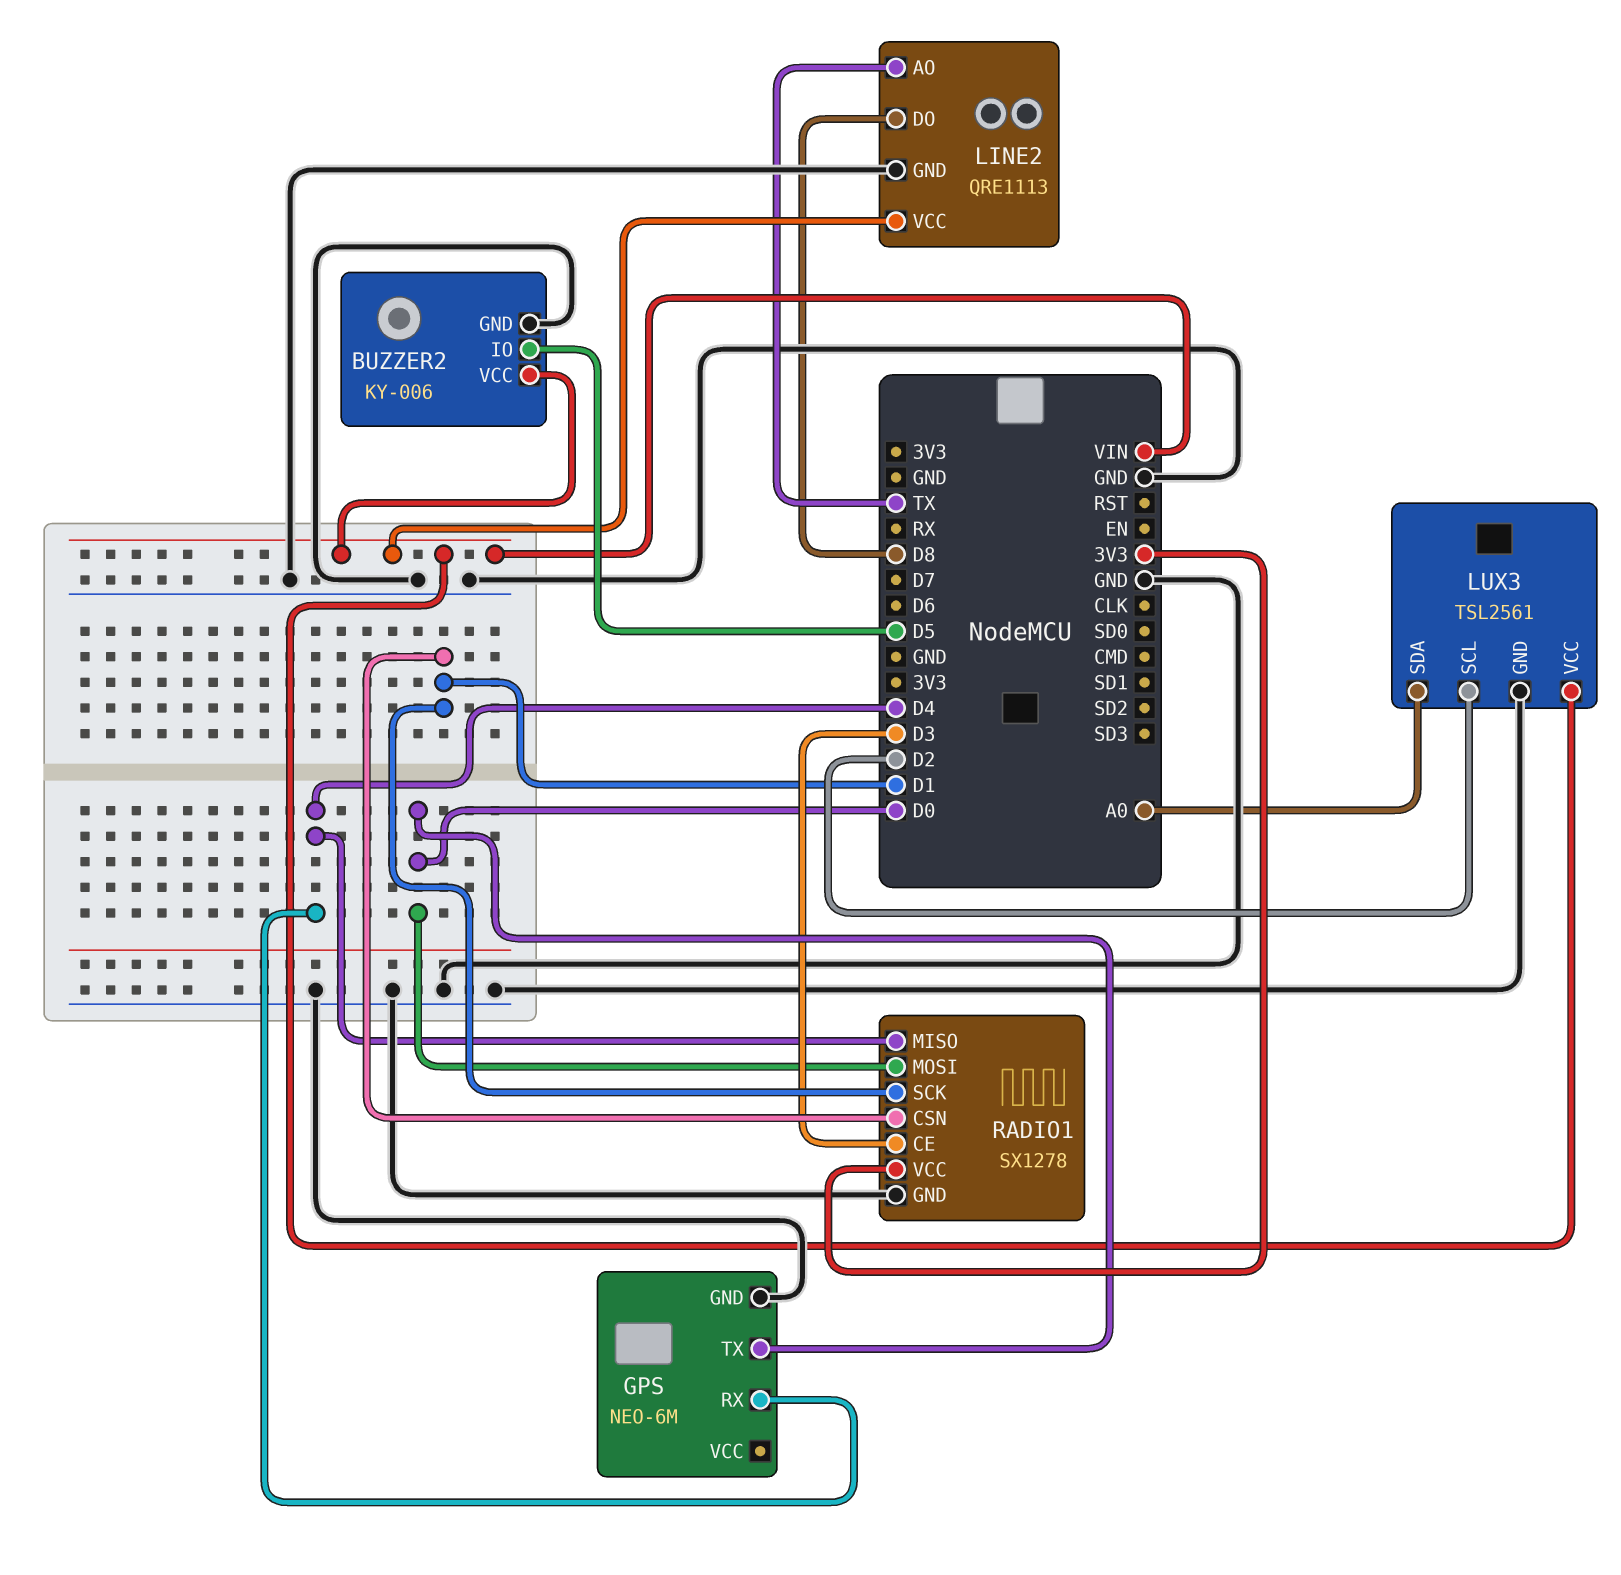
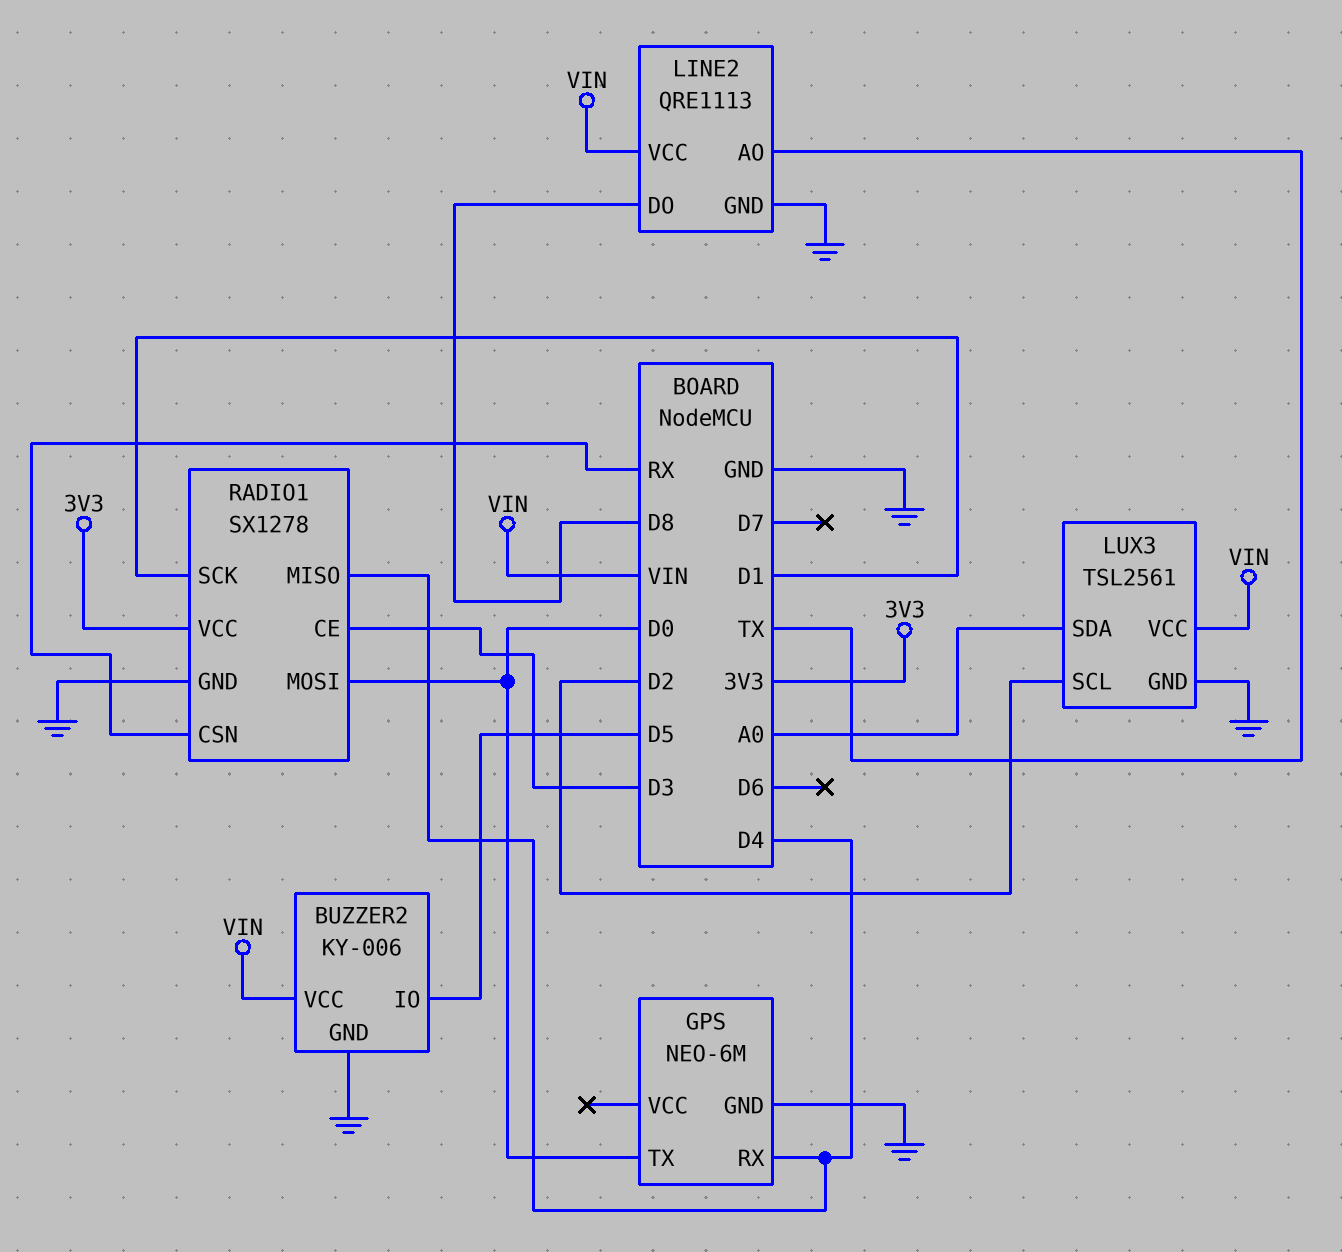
RADIO1 pin CSN: D1 -> RX

